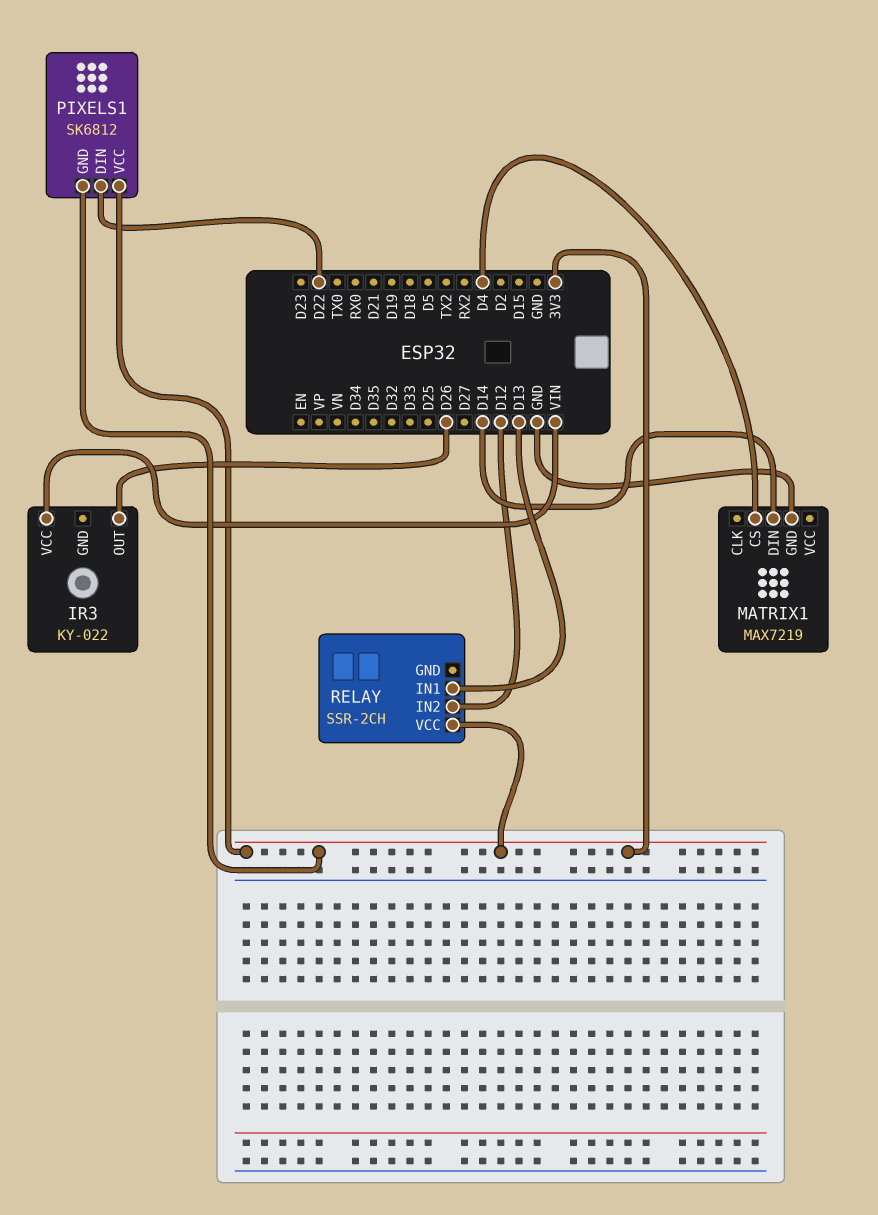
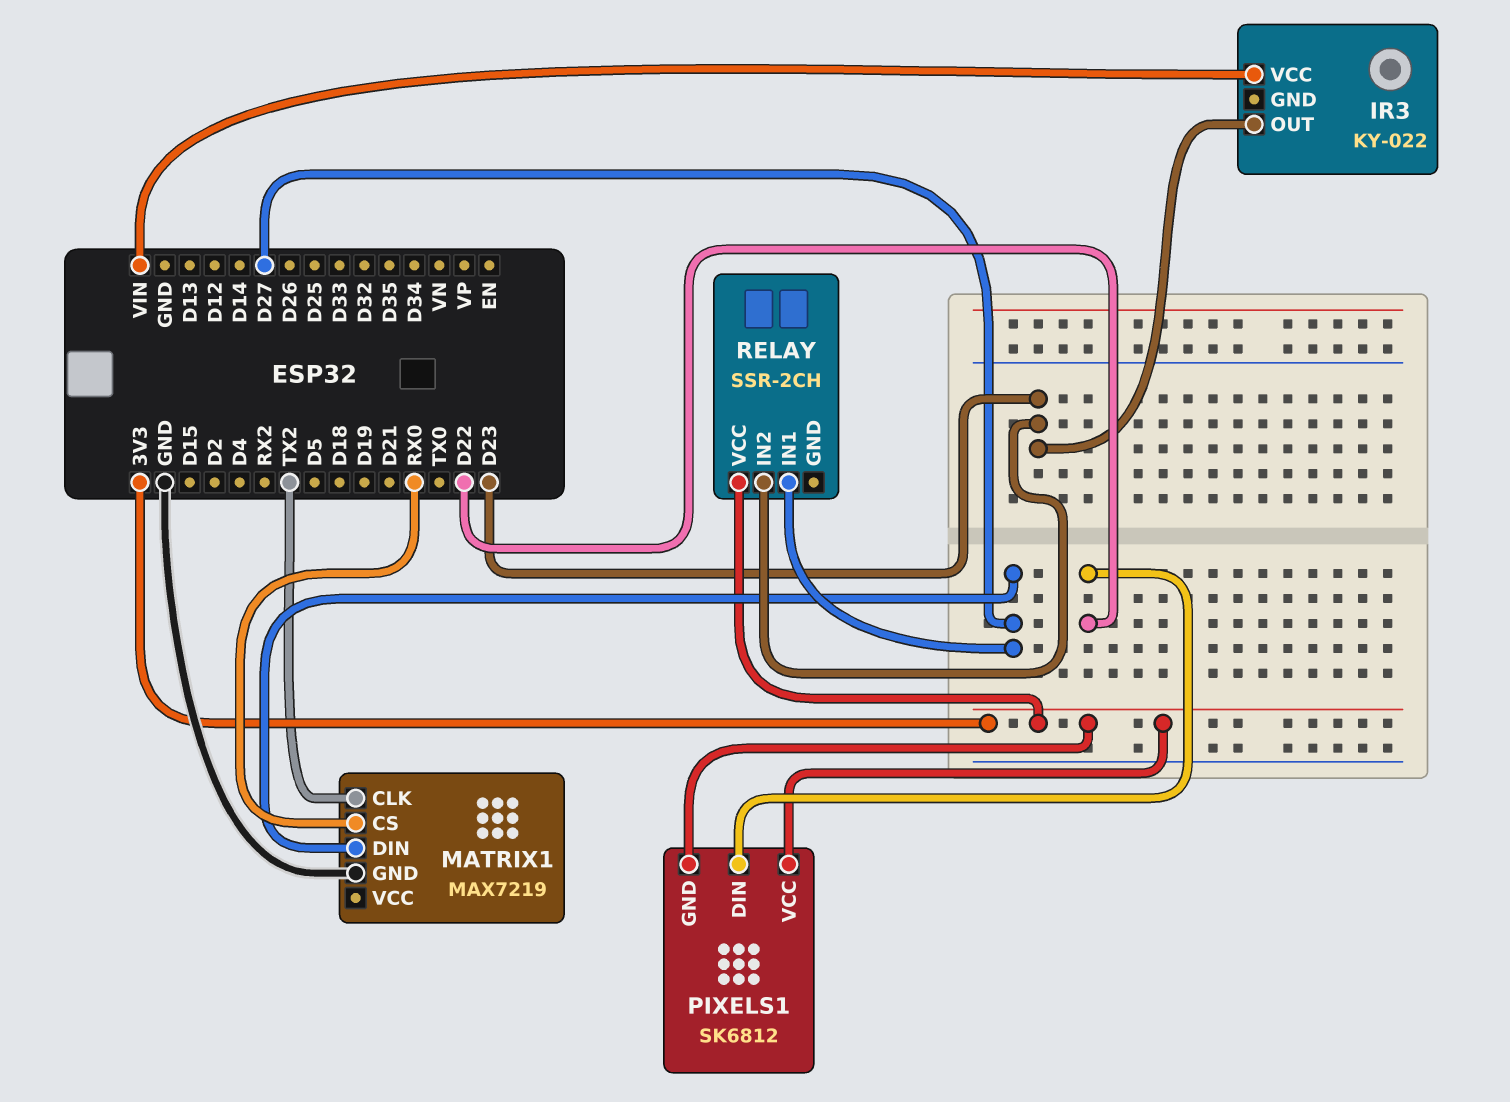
IR3 pin OUT: D26 -> D23
MATRIX1 pin CLK: none -> TX2
MATRIX1 pin CS: D4 -> RX0
MATRIX1 pin DIN: D14 -> D27
RELAY pin IN1: D13 -> D27
RELAY pin IN2: D12 -> D23

